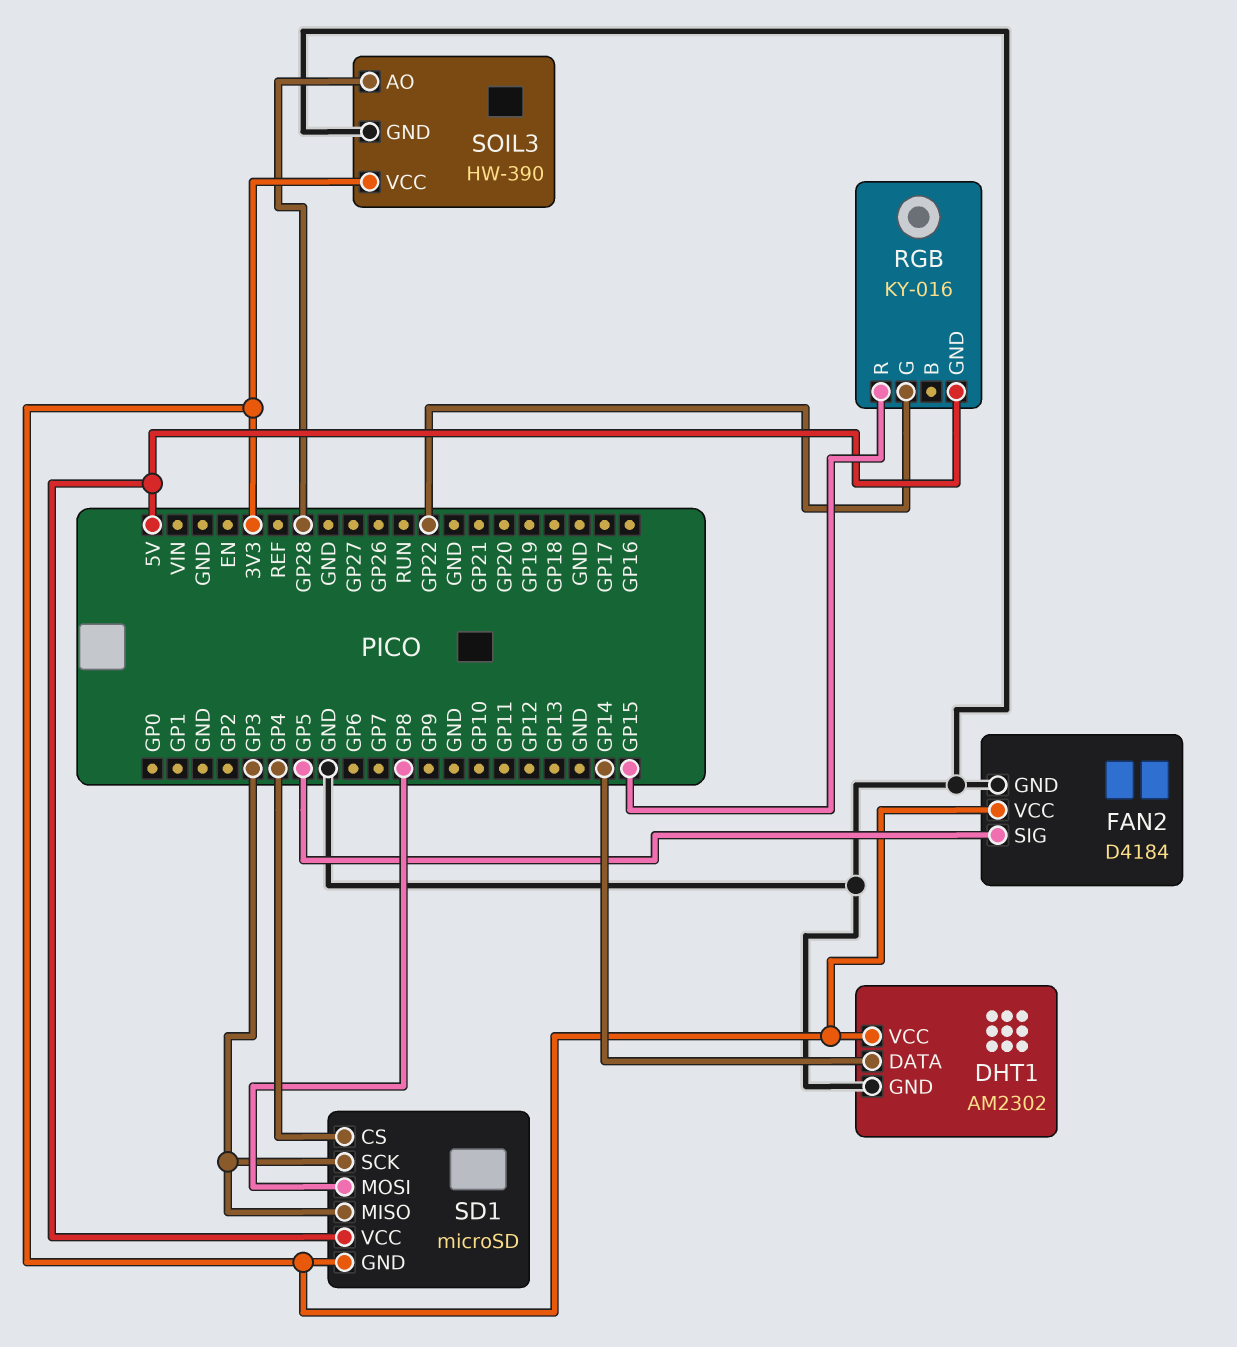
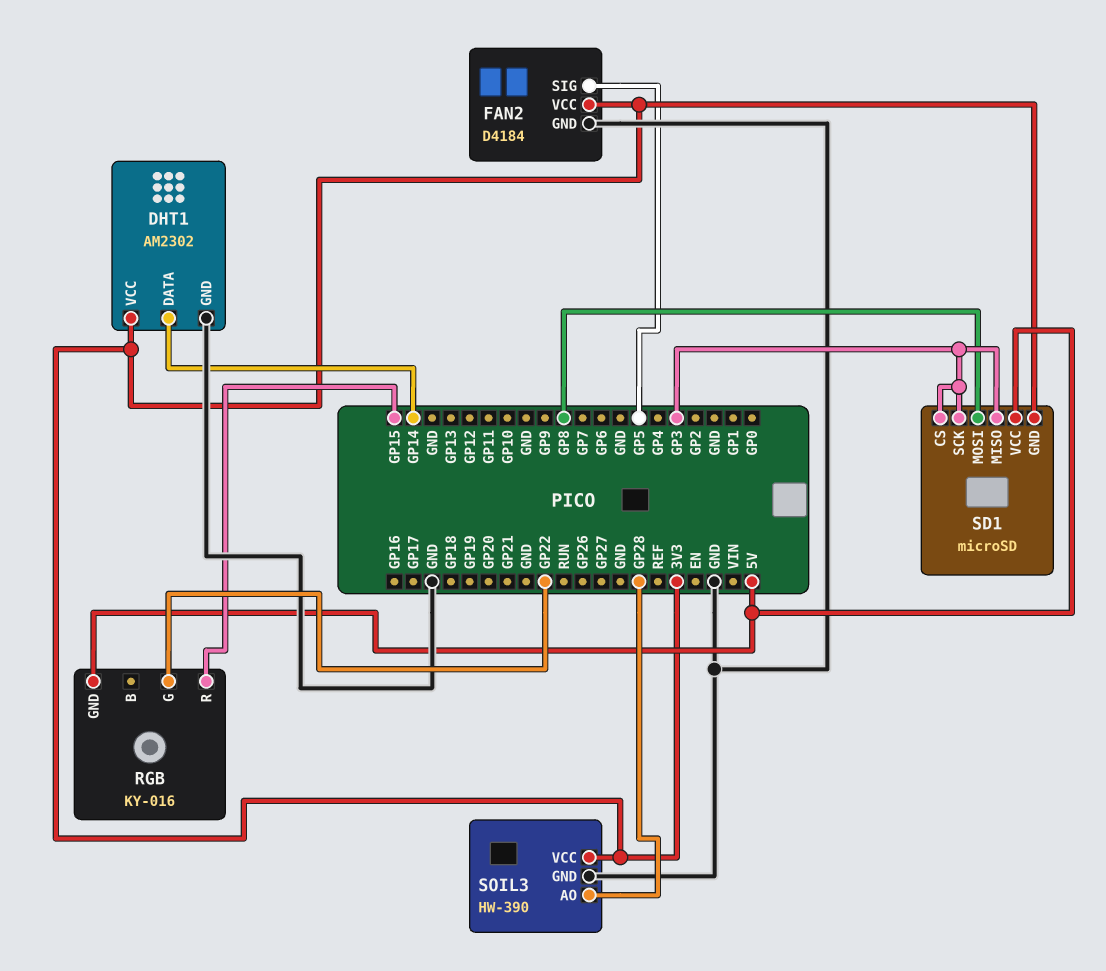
SD1 pin CS: GP4 -> GP3

